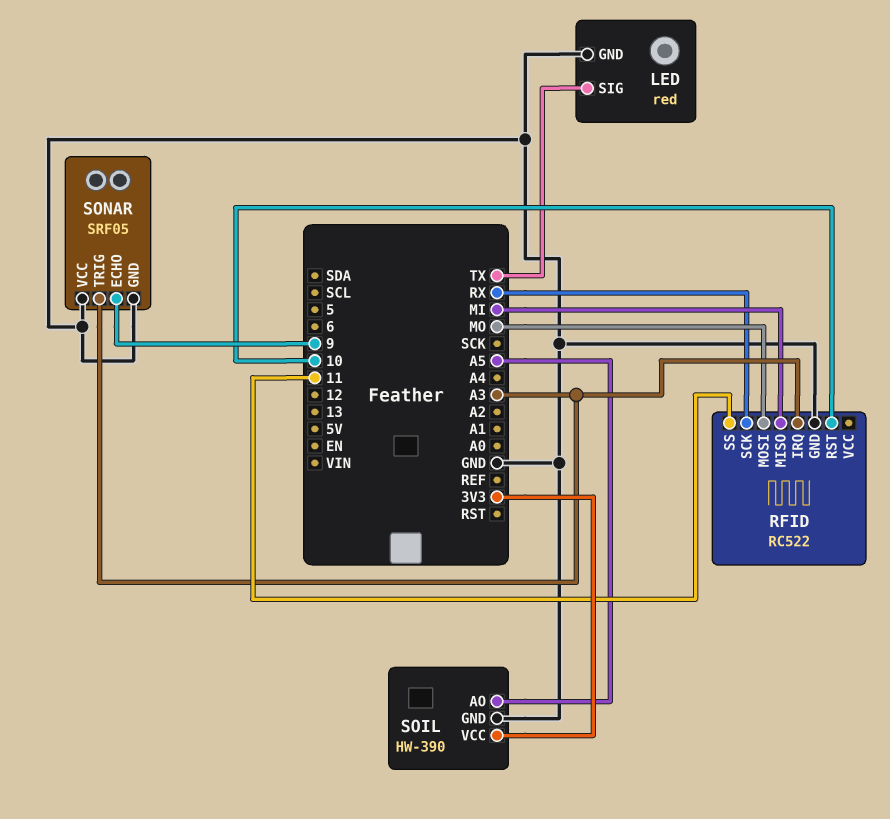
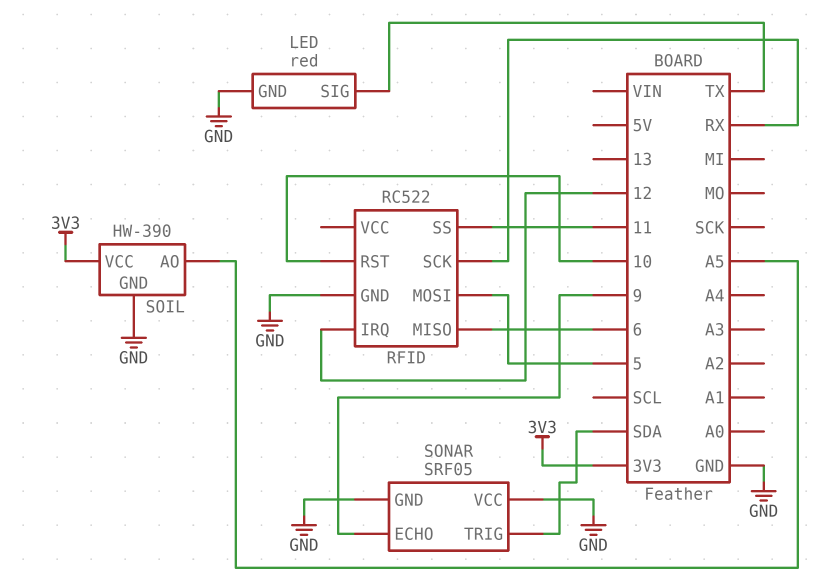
RFID pin IRQ: A3 -> 12
RFID pin MISO: MI -> 6
RFID pin MOSI: MO -> 5
SONAR pin TRIG: A3 -> SDA

